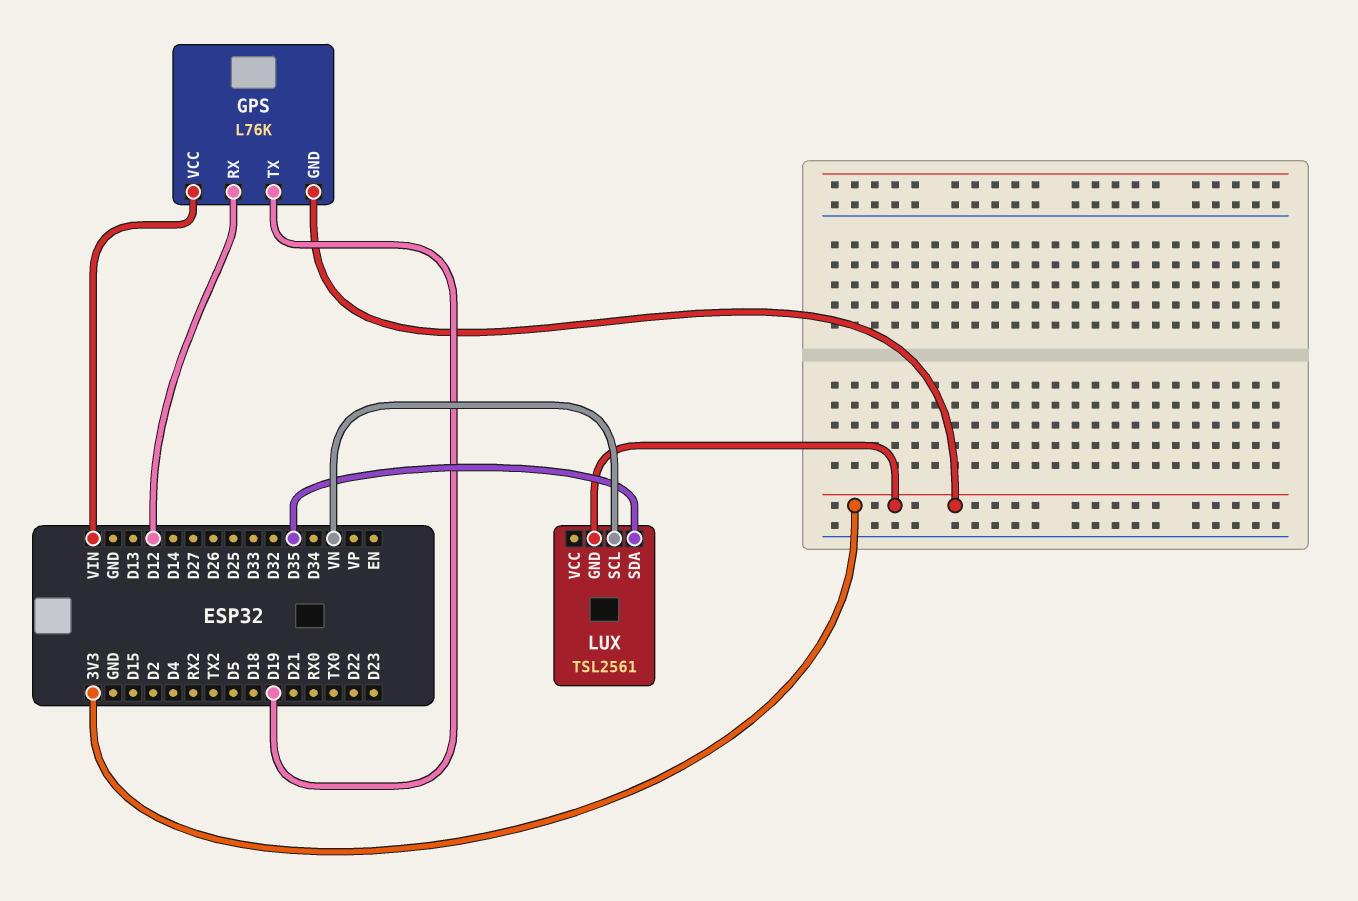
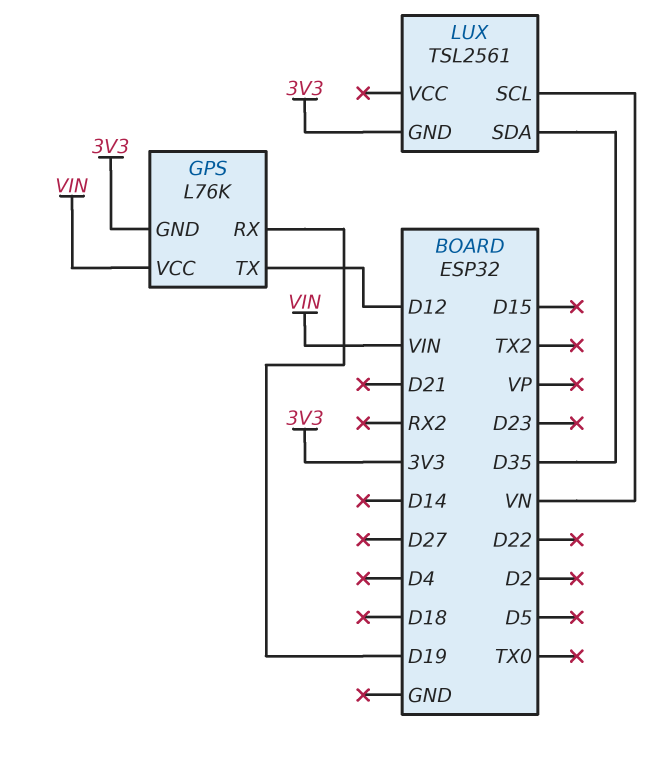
GPS pin RX: D12 -> D19
GPS pin TX: D19 -> D12

